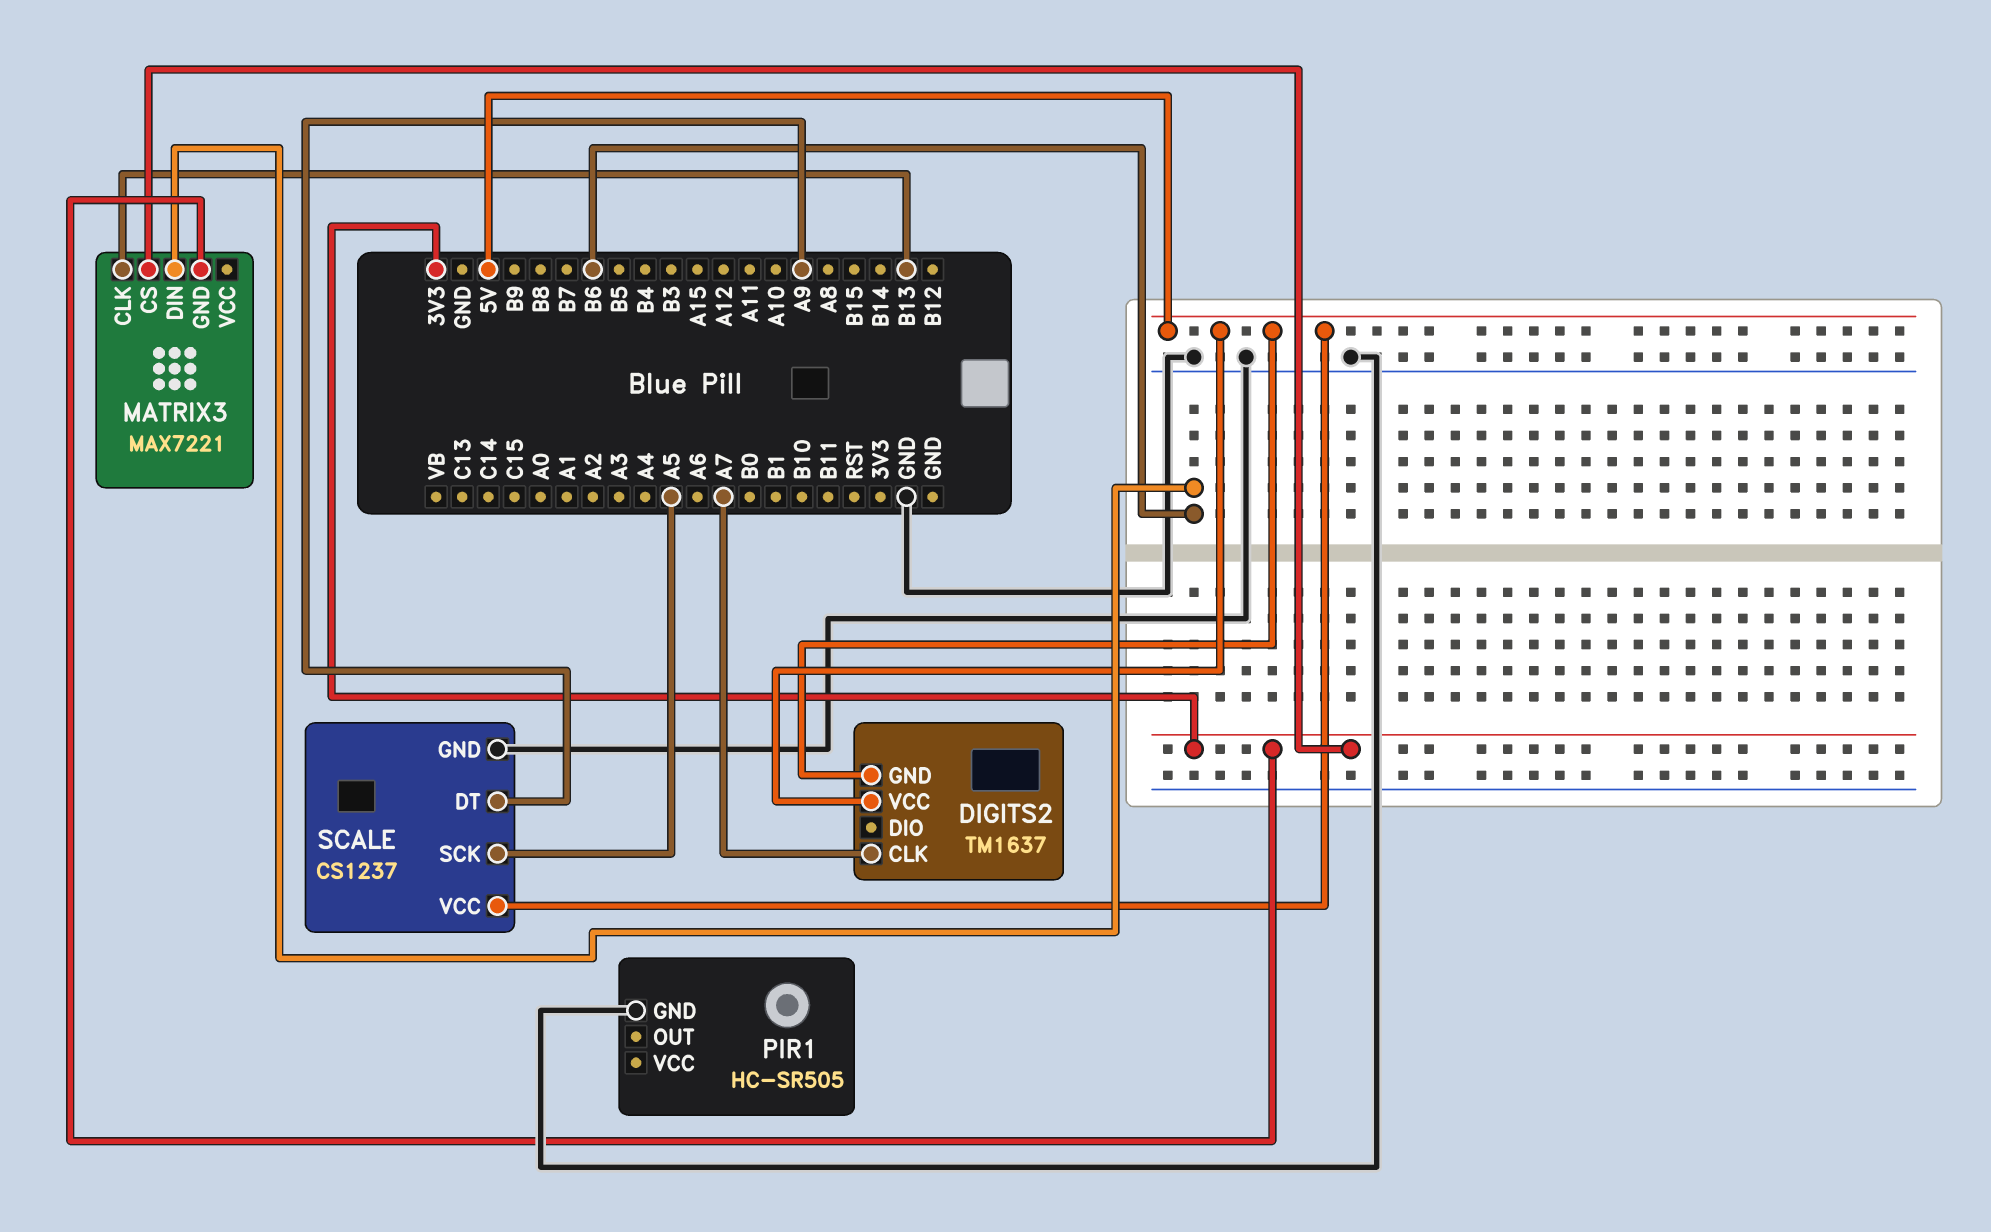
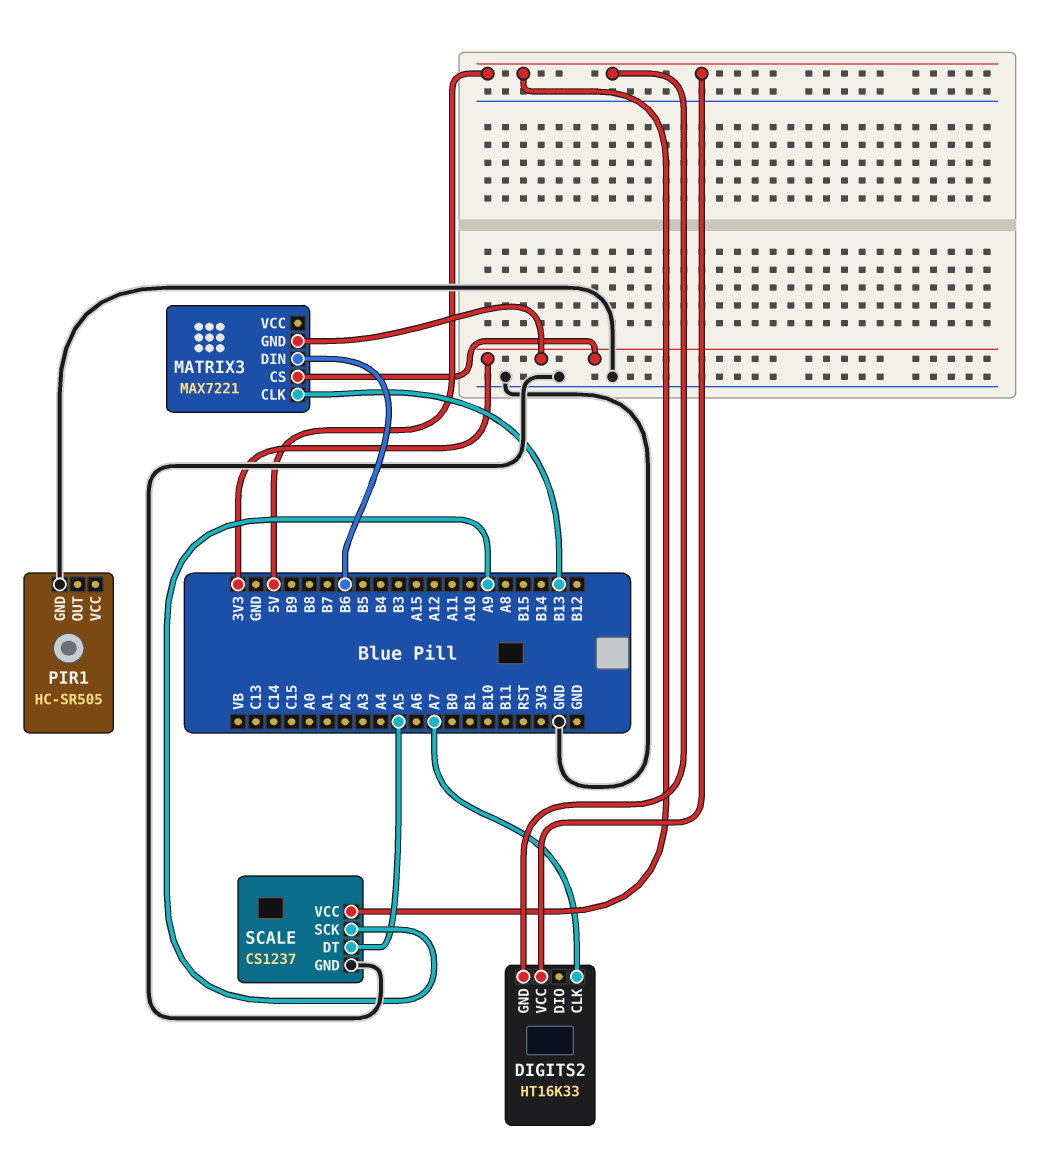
DIGITS2: TM1637 -> HT16K33
SCALE pin DT: A9 -> A5
SCALE pin SCK: A5 -> A9

